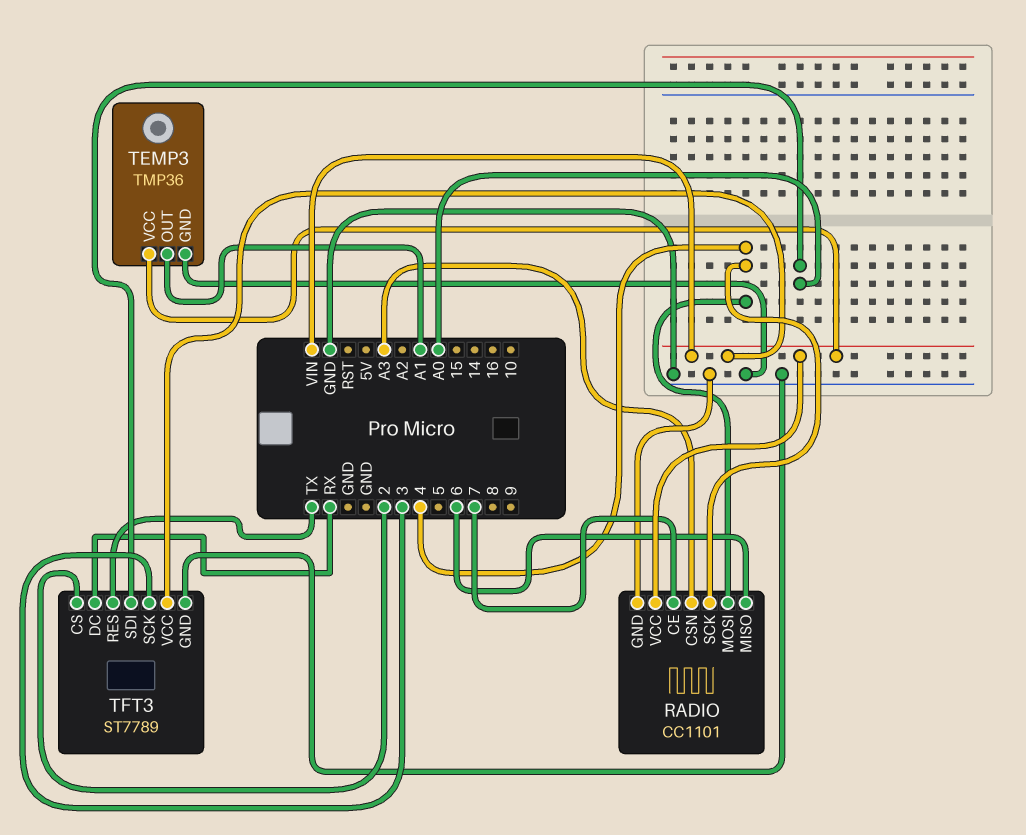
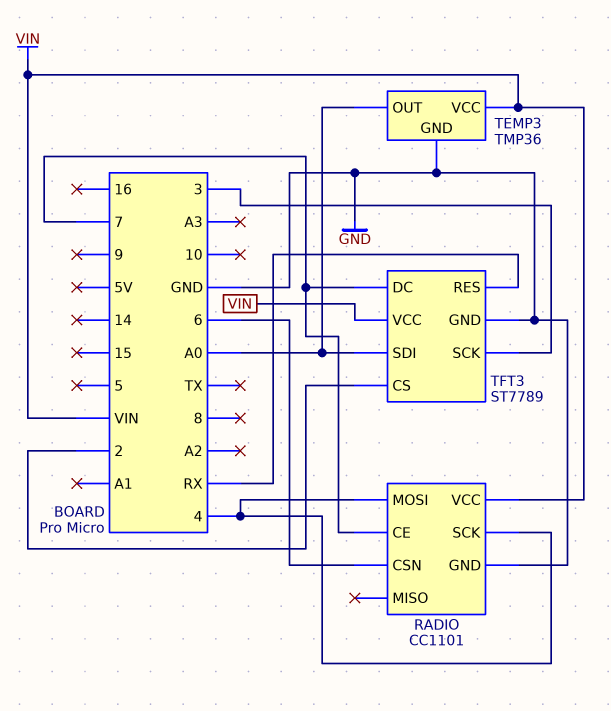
RADIO pin CSN: A3 -> 6
RADIO pin MISO: 6 -> none
TEMP3 pin OUT: A1 -> A0
TFT3 pin DC: RX -> 7
TFT3 pin RES: TX -> RX

